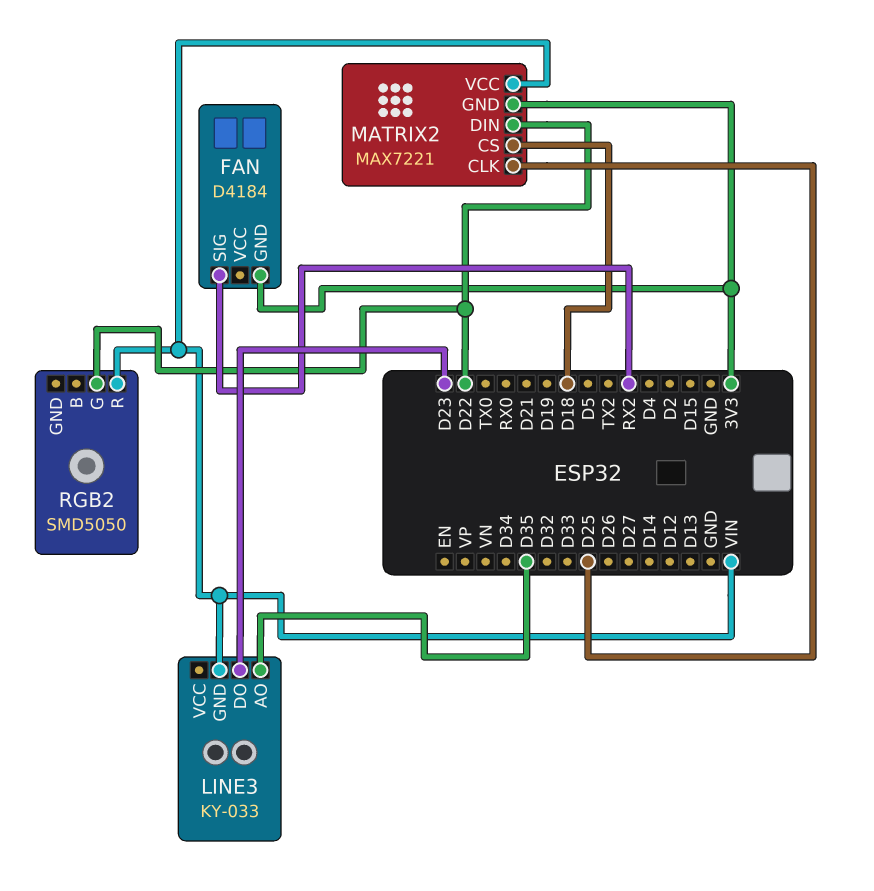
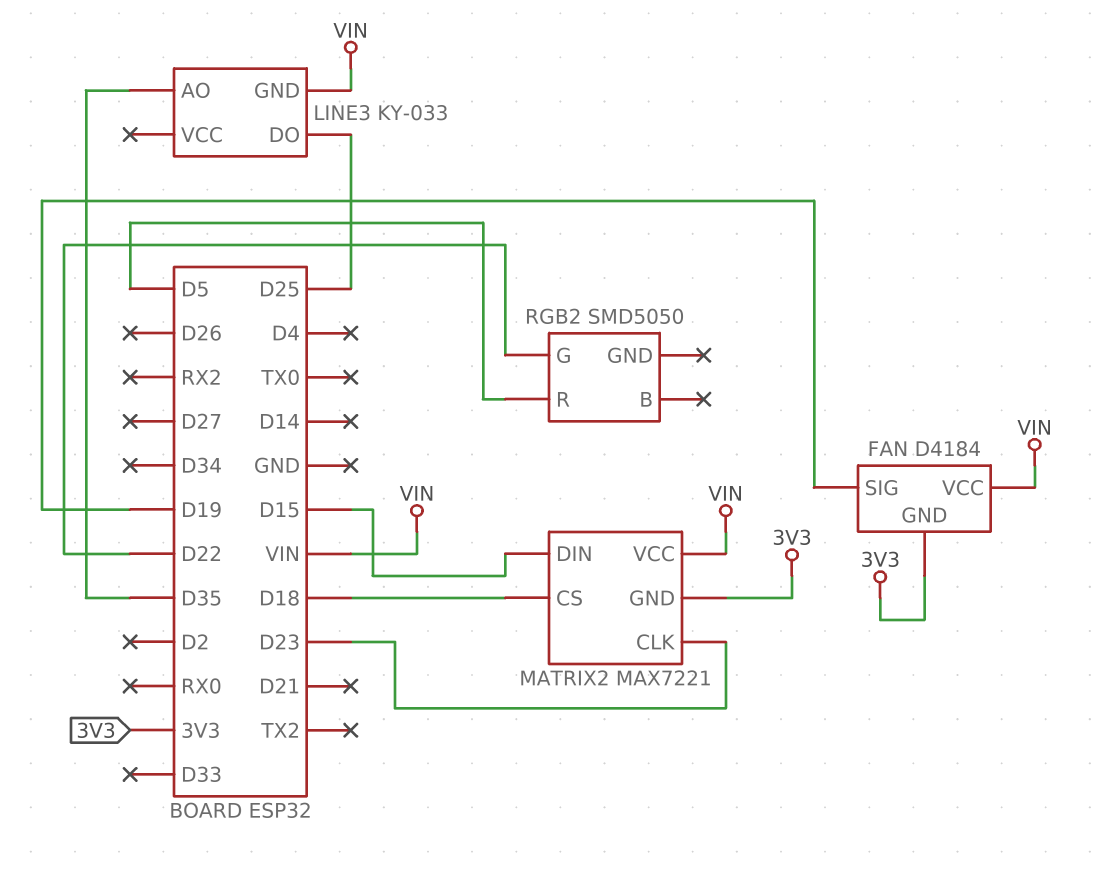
FAN pin SIG: RX2 -> D19
FAN pin VCC: none -> VIN
LINE3 pin DO: D23 -> D25
MATRIX2 pin CLK: D25 -> D23
MATRIX2 pin DIN: D22 -> D15
RGB2 pin R: VIN -> D5

